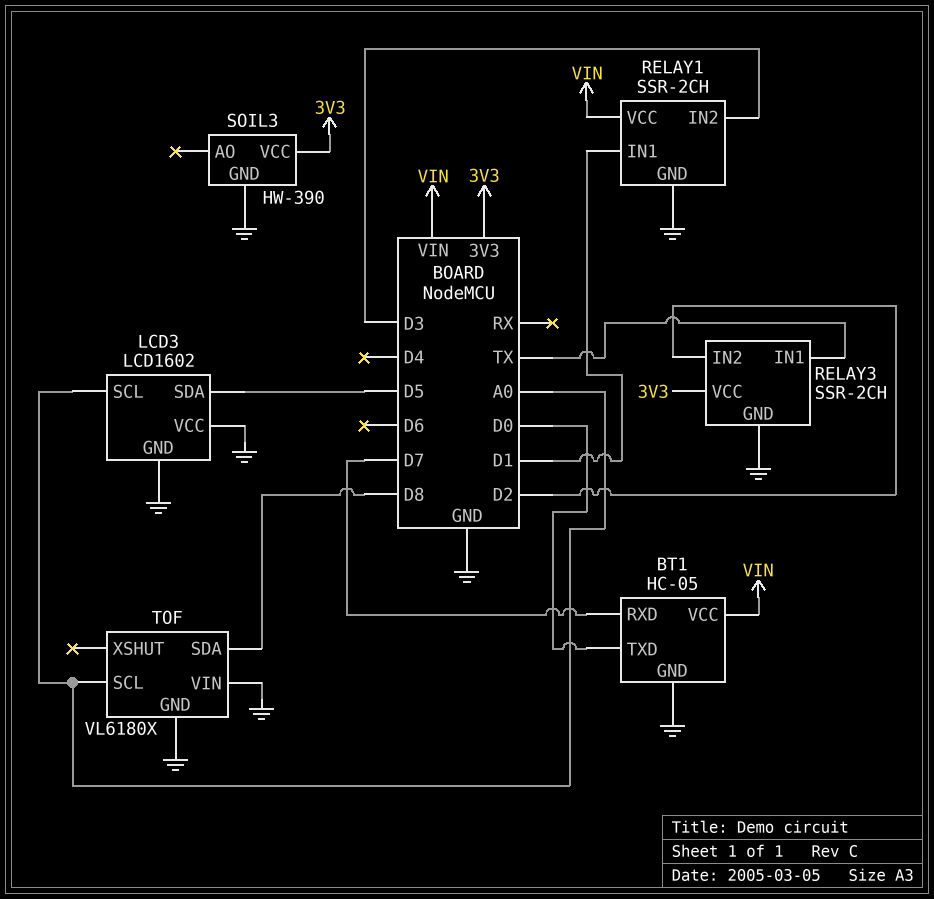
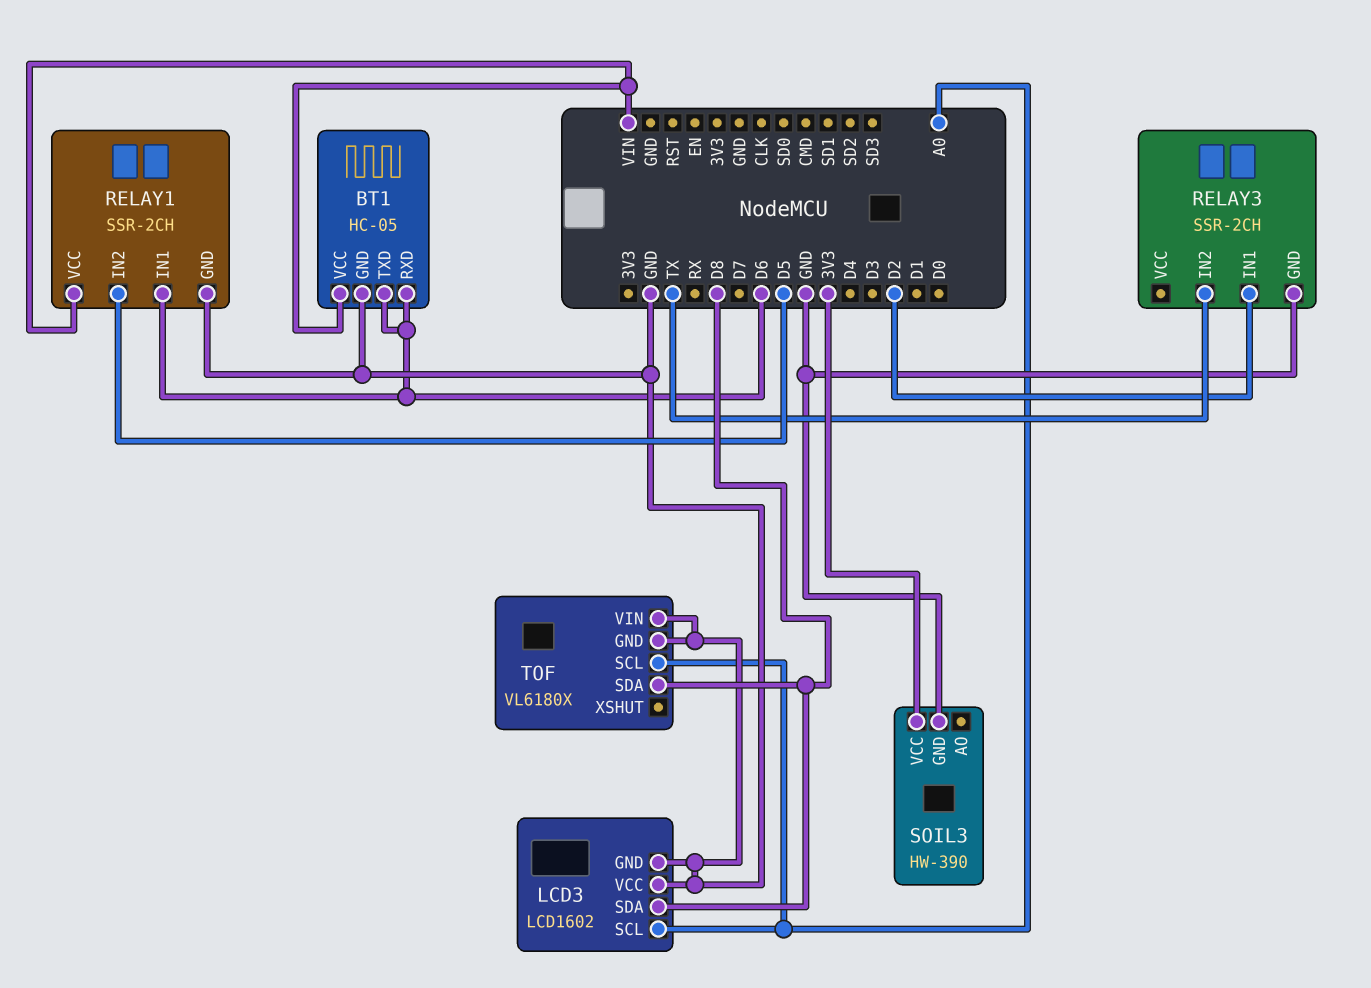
BT1 pin RXD: D7 -> D6
BT1 pin TXD: D0 -> D6
LCD3 pin SDA: D5 -> D8
RELAY1 pin IN1: D1 -> D6
RELAY1 pin IN2: D3 -> D5
RELAY3 pin IN1: TX -> D2
RELAY3 pin IN2: D2 -> TX
RELAY3 pin VCC: 3V3 -> none

